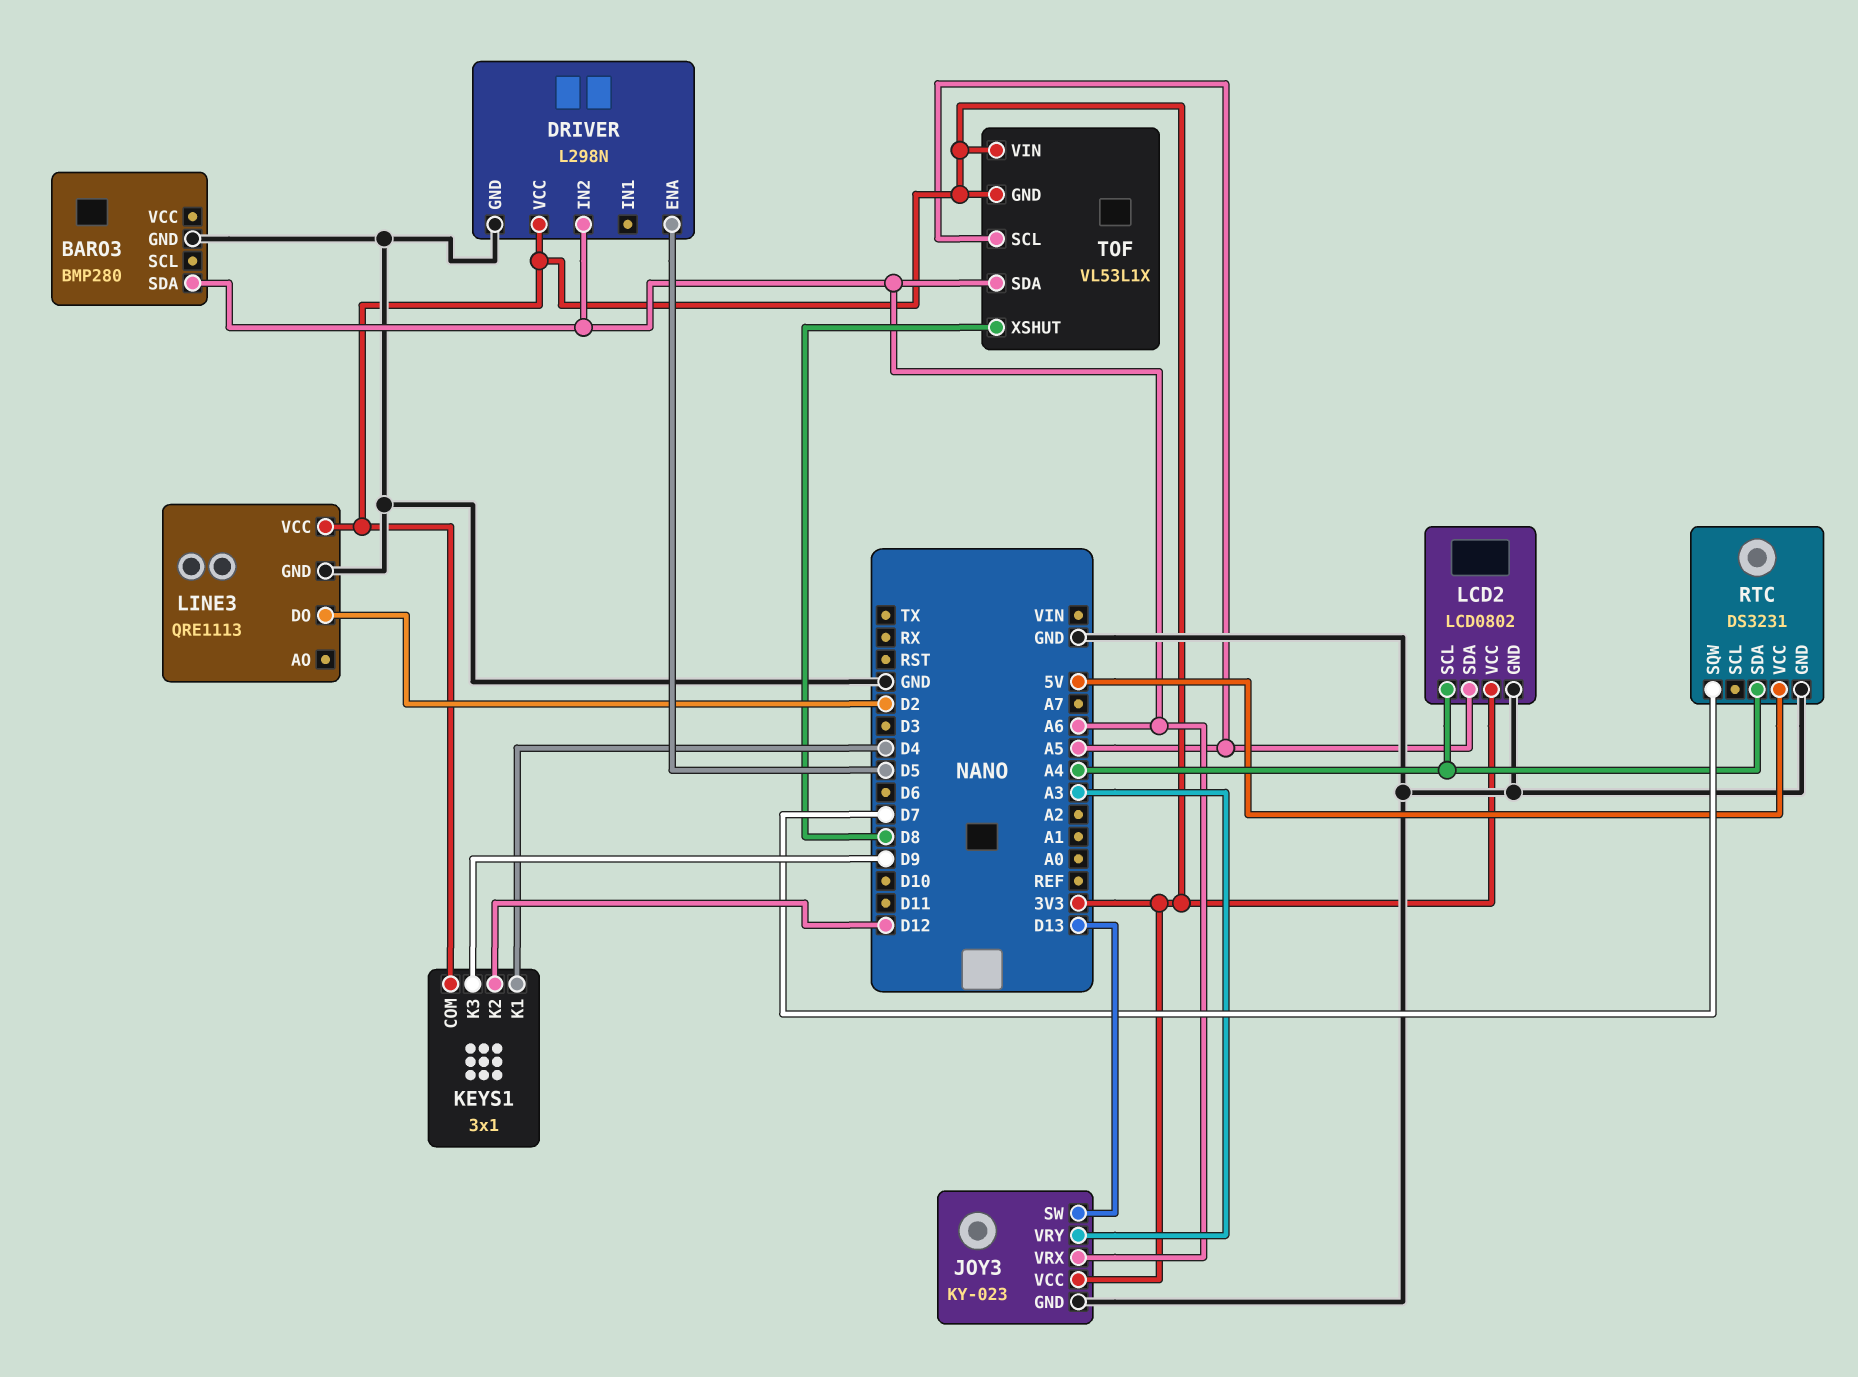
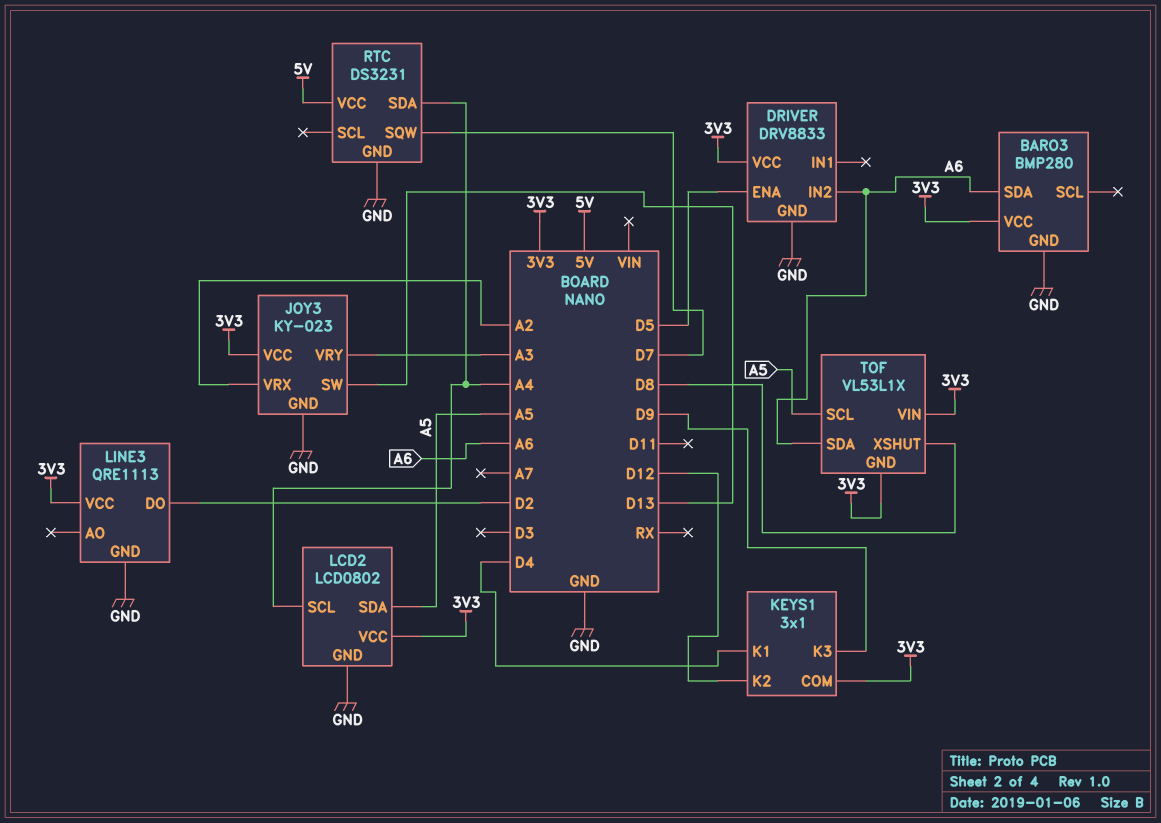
BARO3 pin VCC: none -> 3V3
DRIVER: L298N -> DRV8833
JOY3 pin VRX: A6 -> A2

